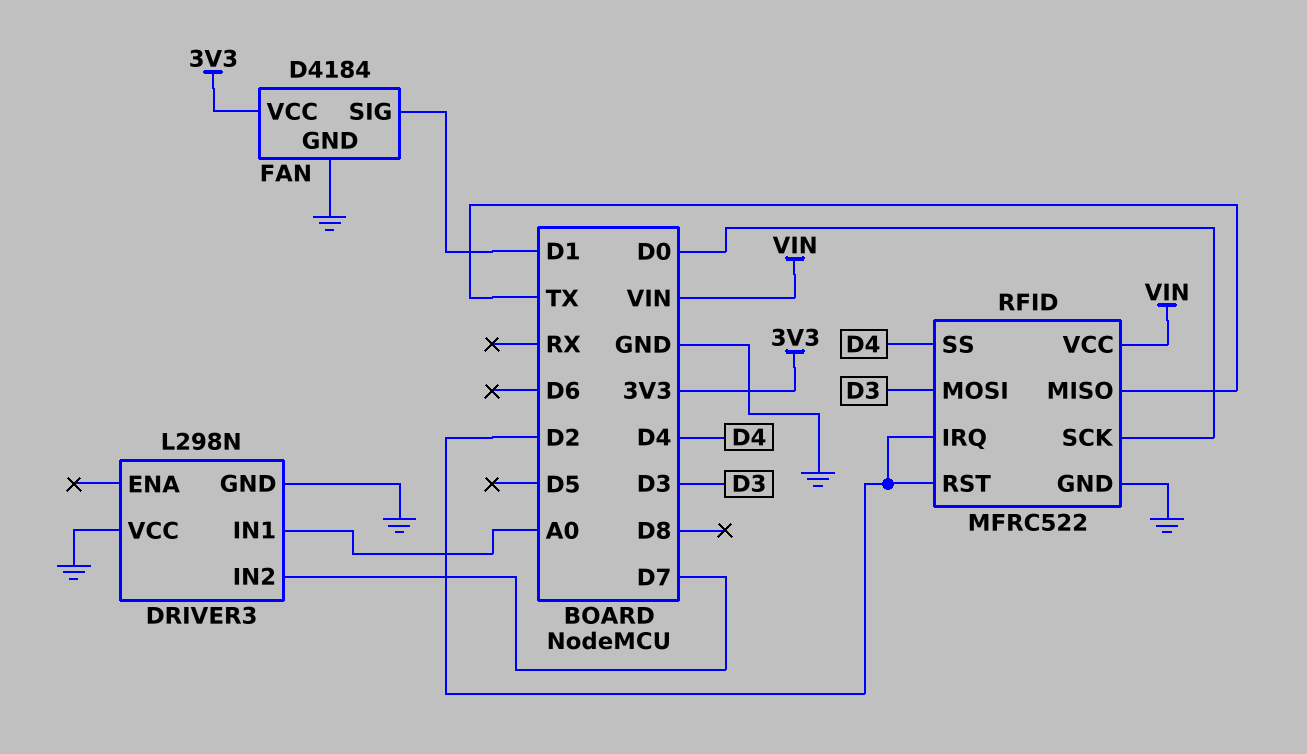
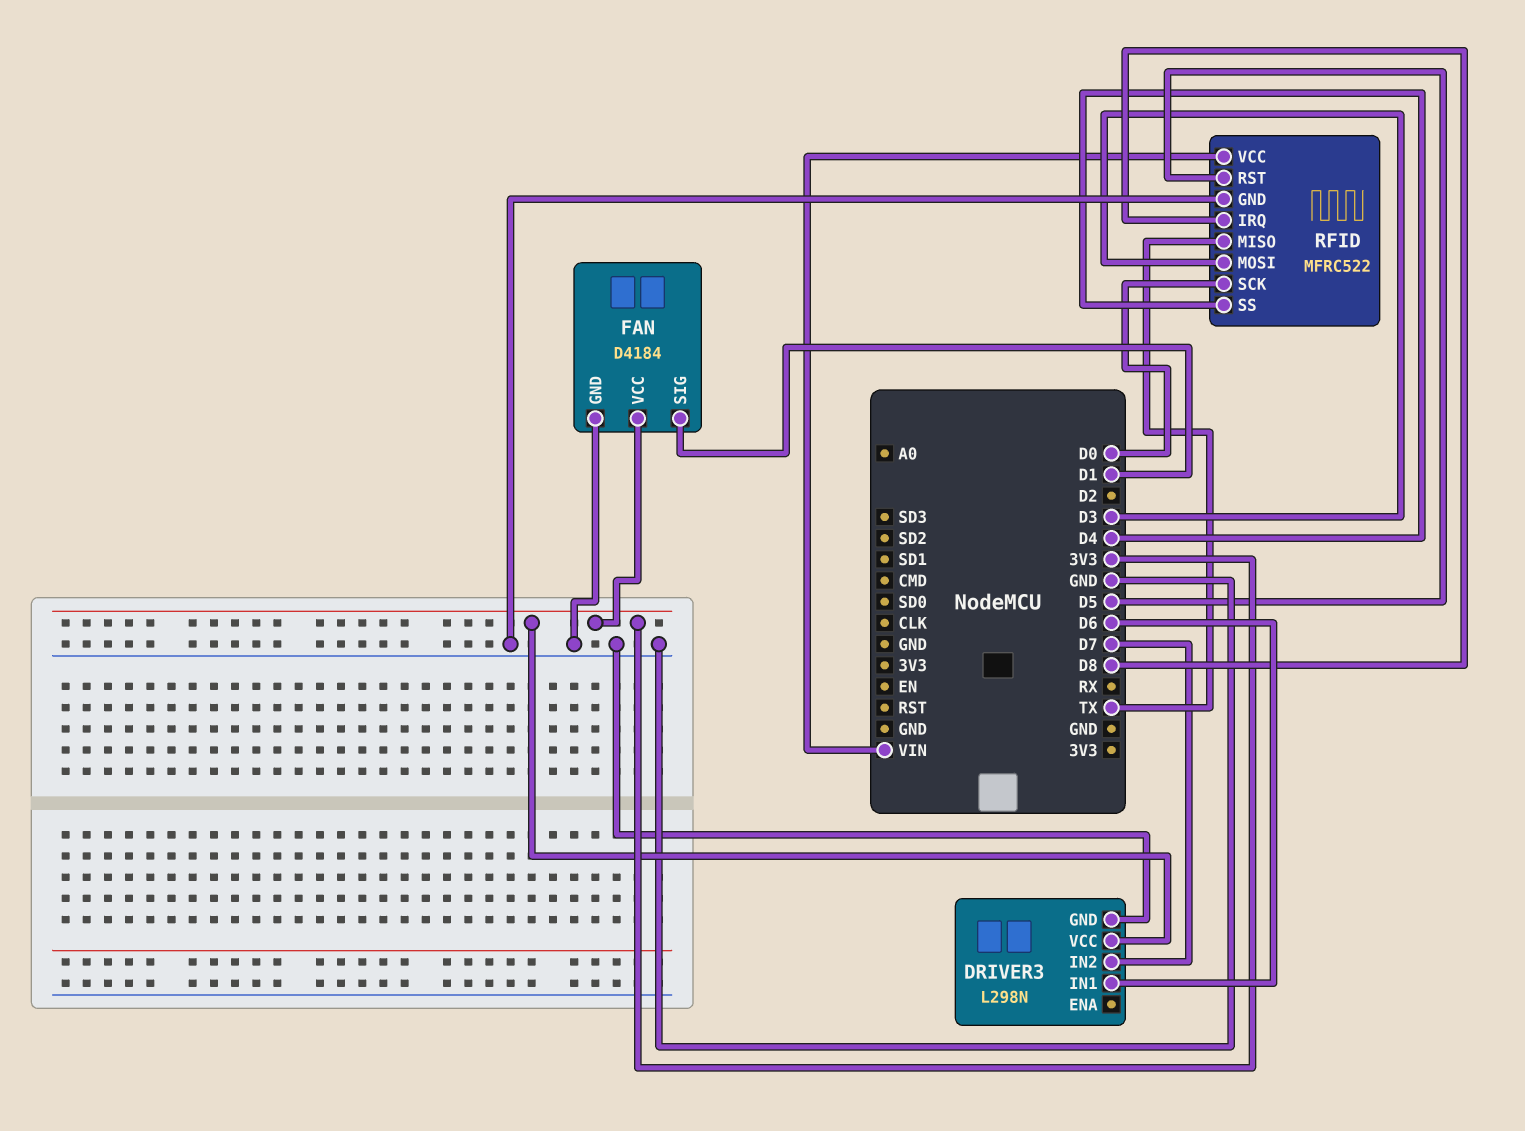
DRIVER3 pin IN1: A0 -> D6
DRIVER3 pin VCC: GND -> 3V3
RFID pin IRQ: D2 -> D8
RFID pin RST: D2 -> D5

